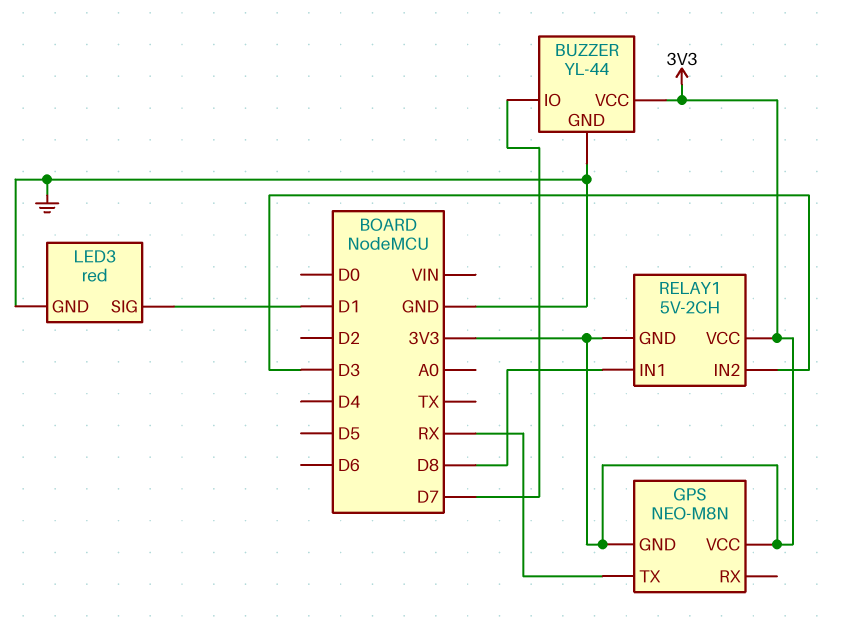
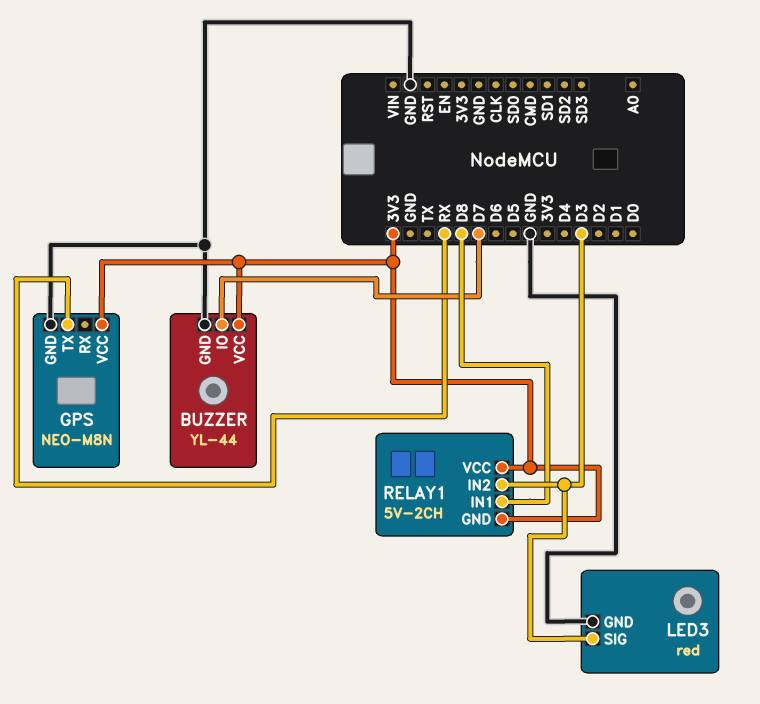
GPS pin GND: 3V3 -> GND
LED3 pin SIG: D1 -> D3

